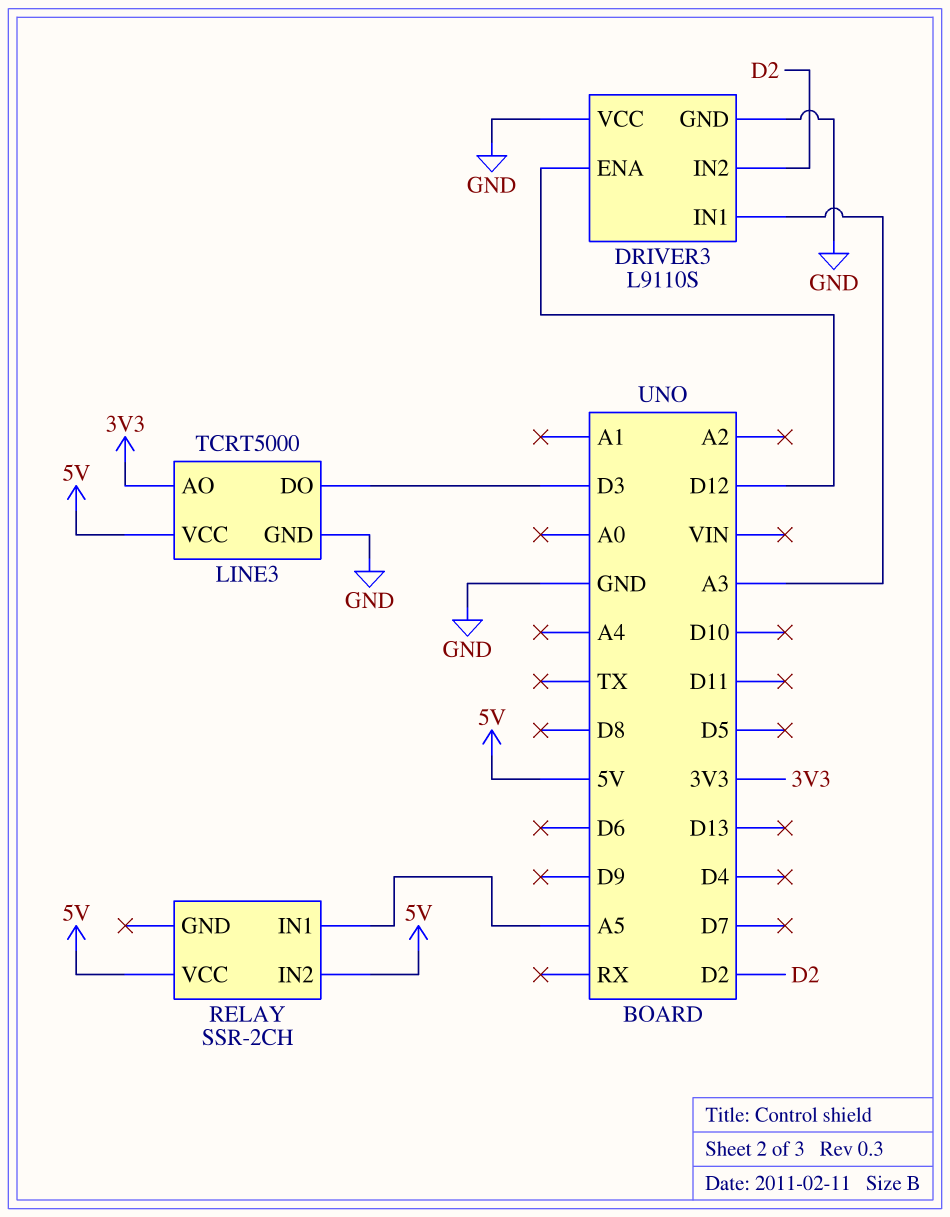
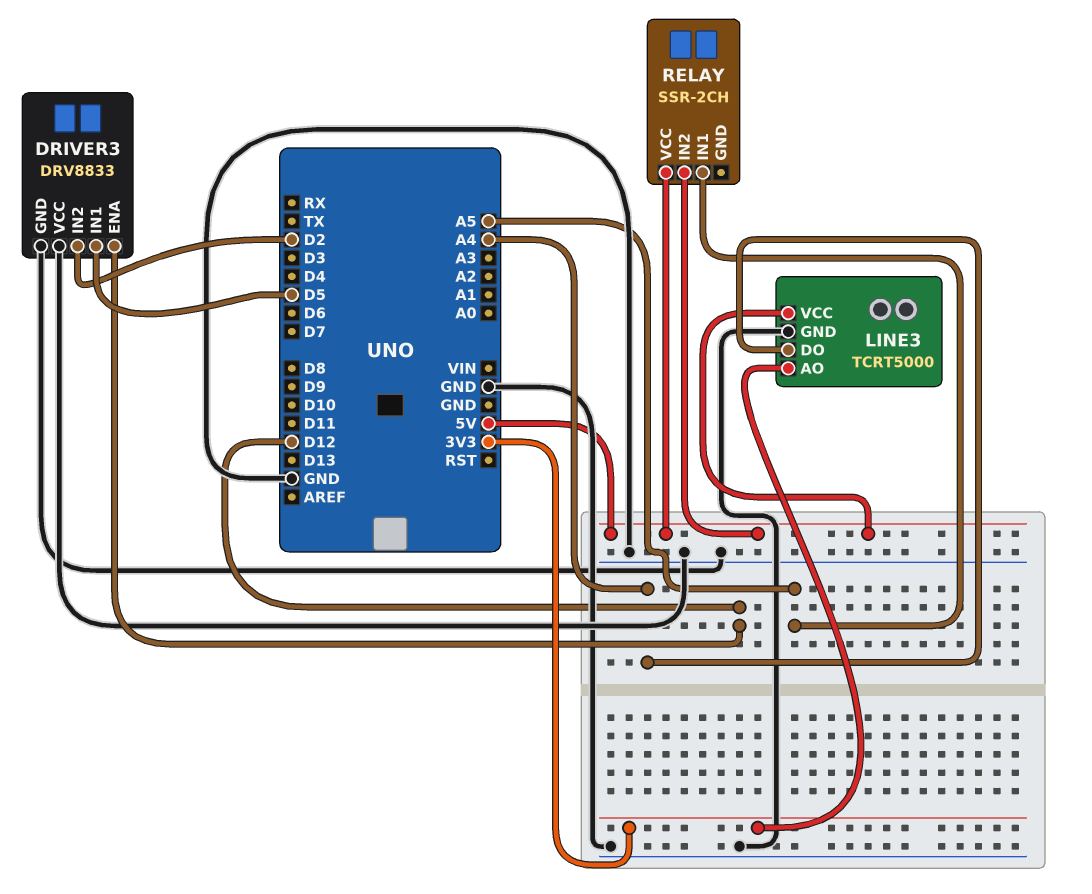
DRIVER3: L9110S -> DRV8833
DRIVER3 pin IN1: A3 -> D5
LINE3 pin DO: D3 -> A4

